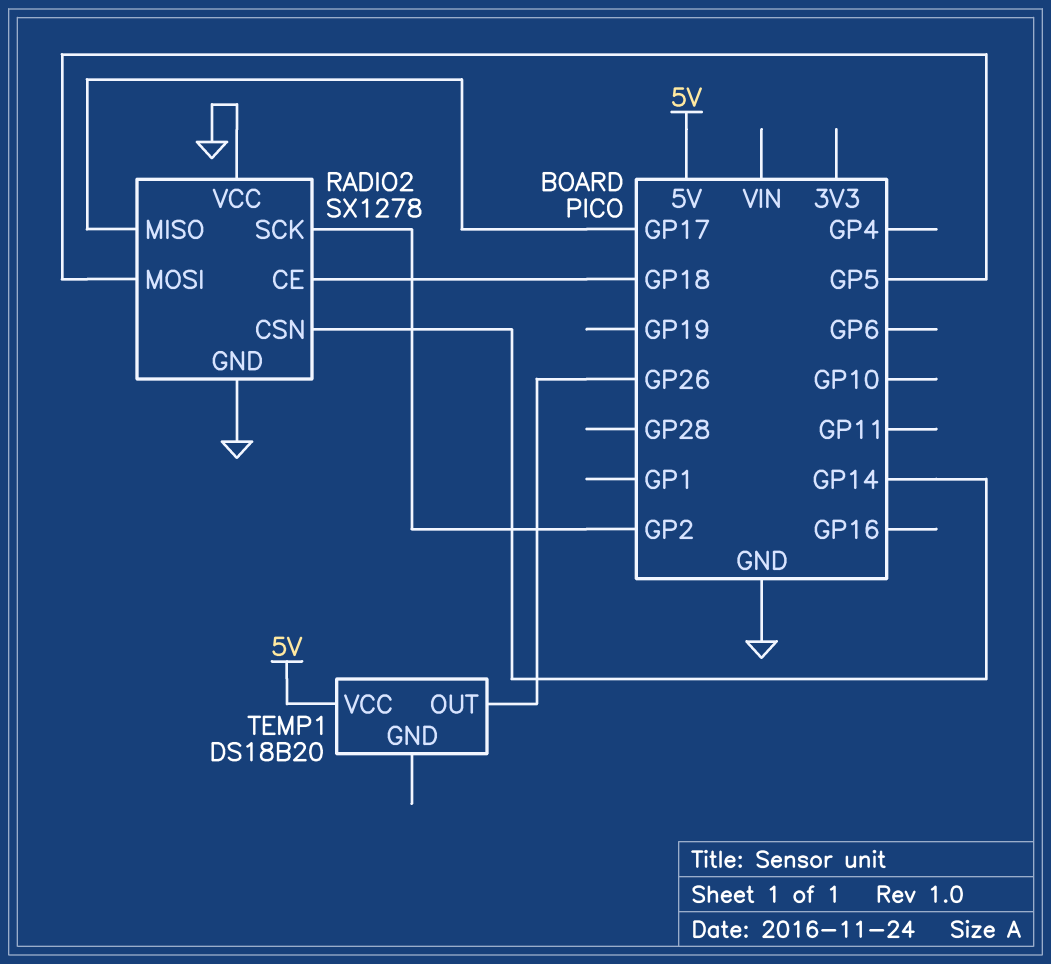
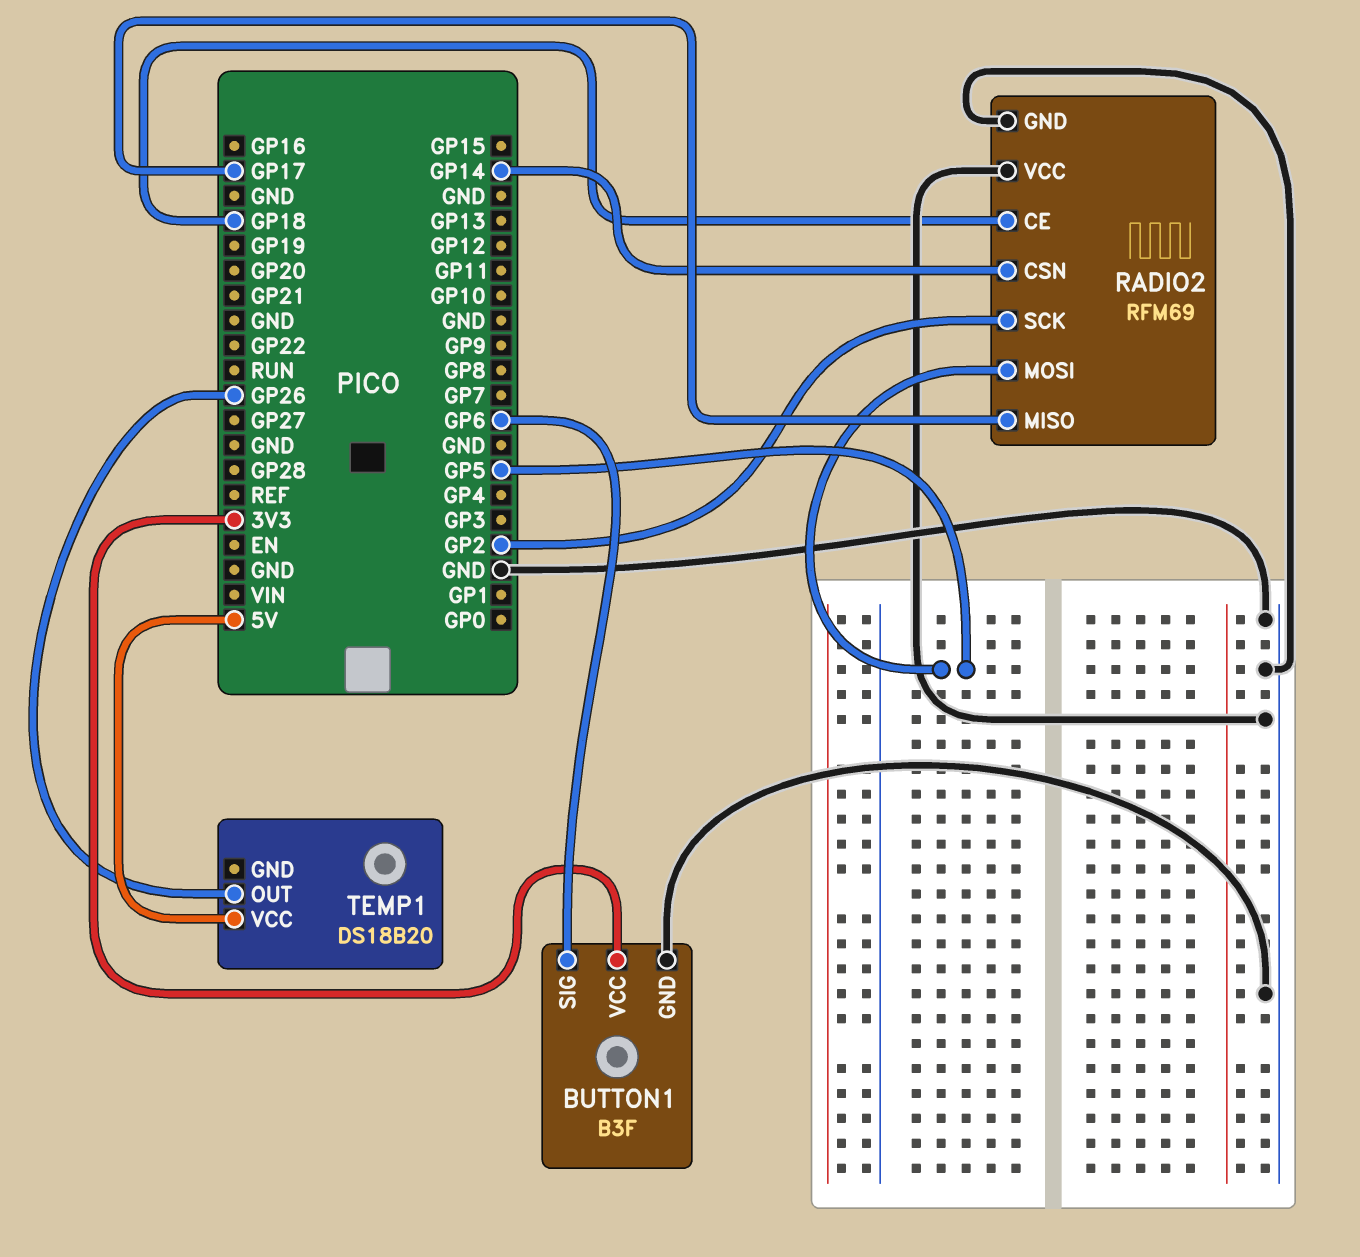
BUTTON1: none -> B3F
BUTTON1 pin GND: none -> GND
BUTTON1 pin SIG: none -> GP6
BUTTON1 pin VCC: none -> 3V3
RADIO2: SX1278 -> RFM69

